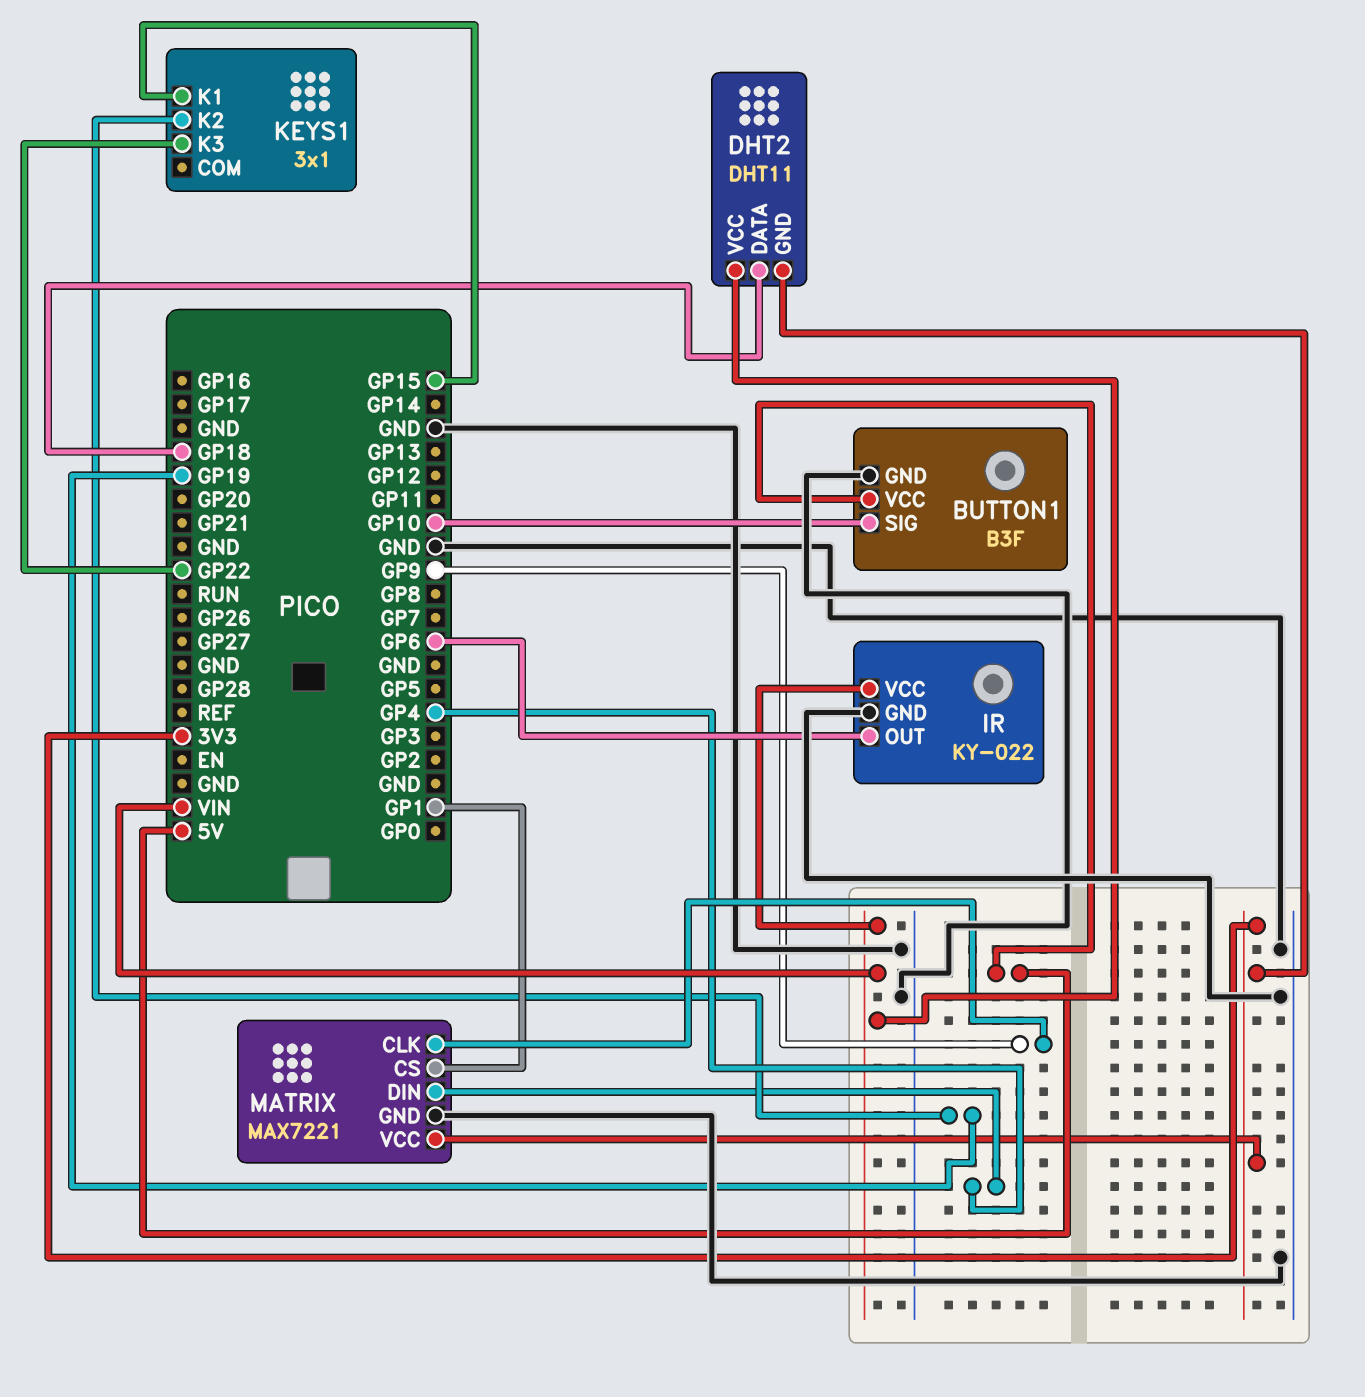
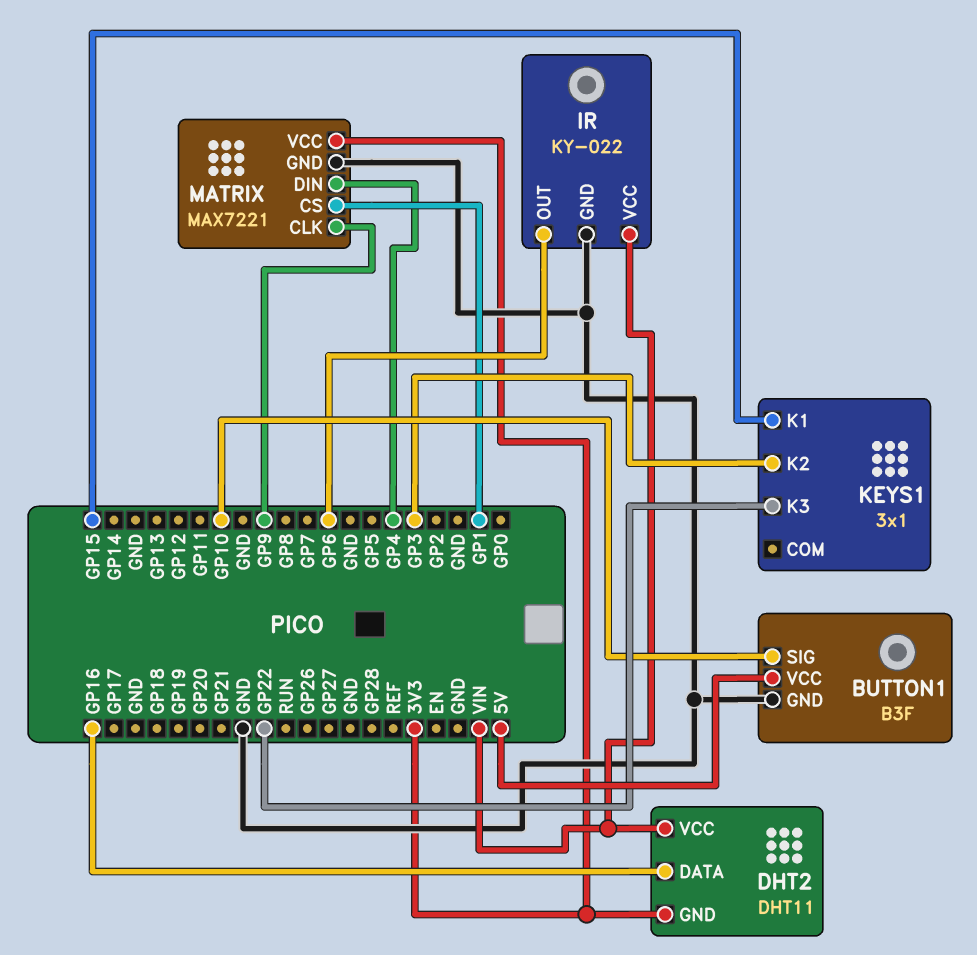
DHT2 pin DATA: GP18 -> GP16
KEYS1 pin K2: GP19 -> GP3

